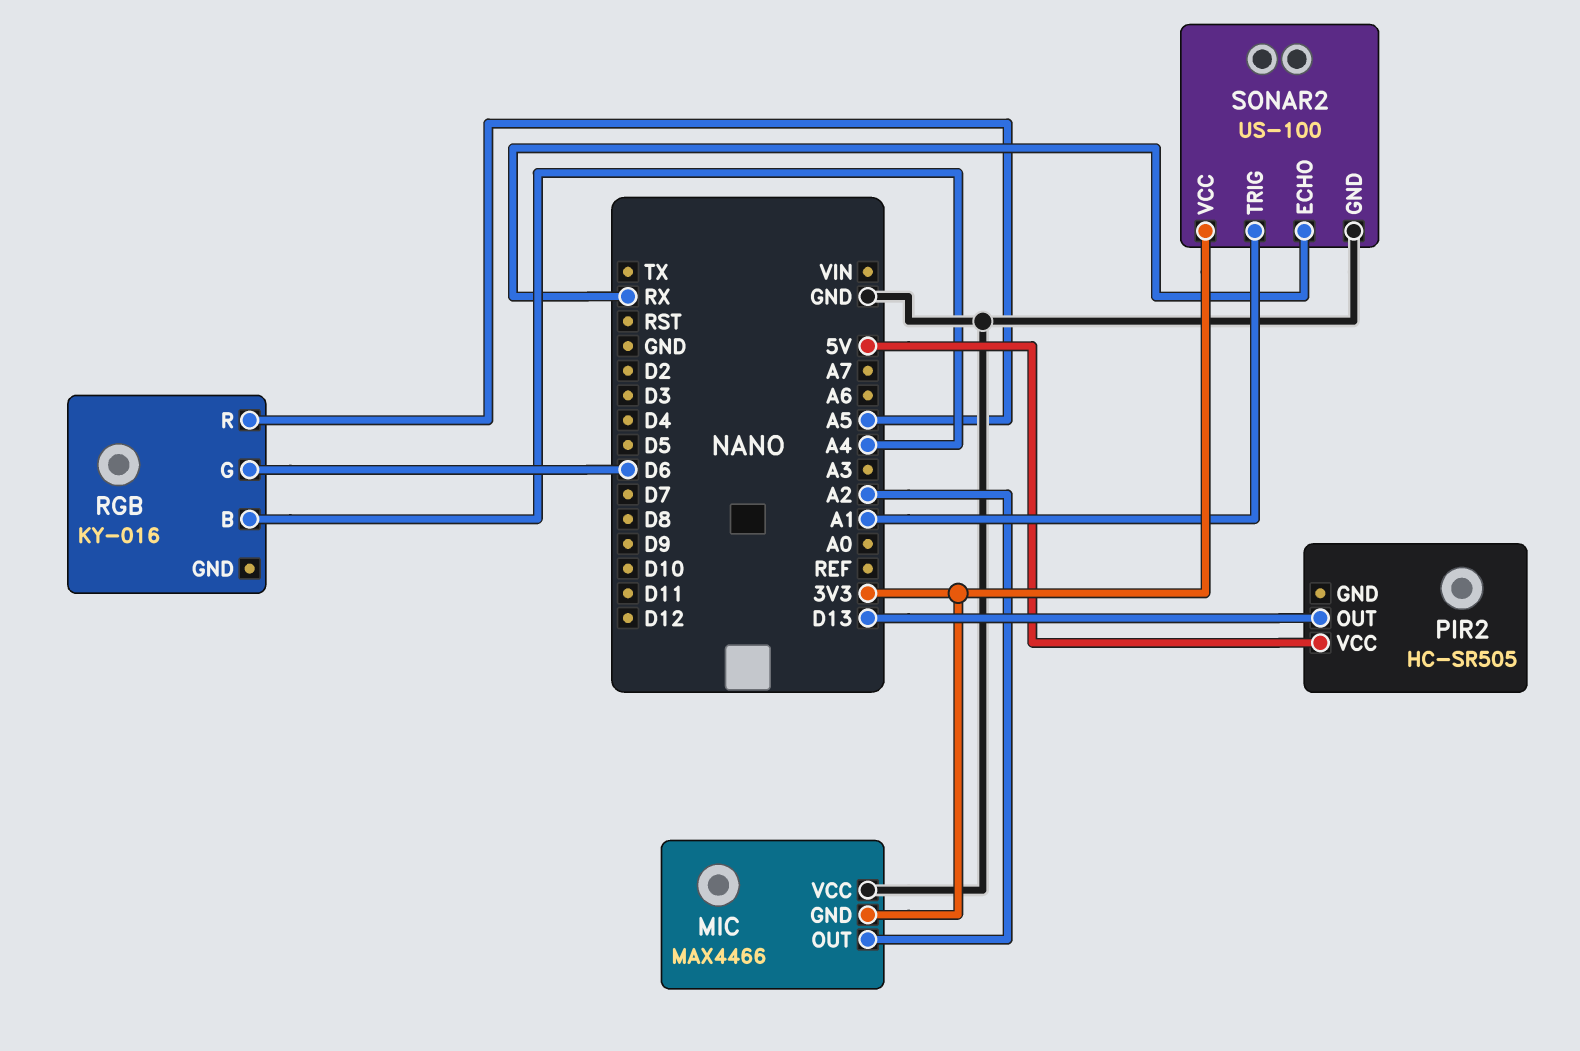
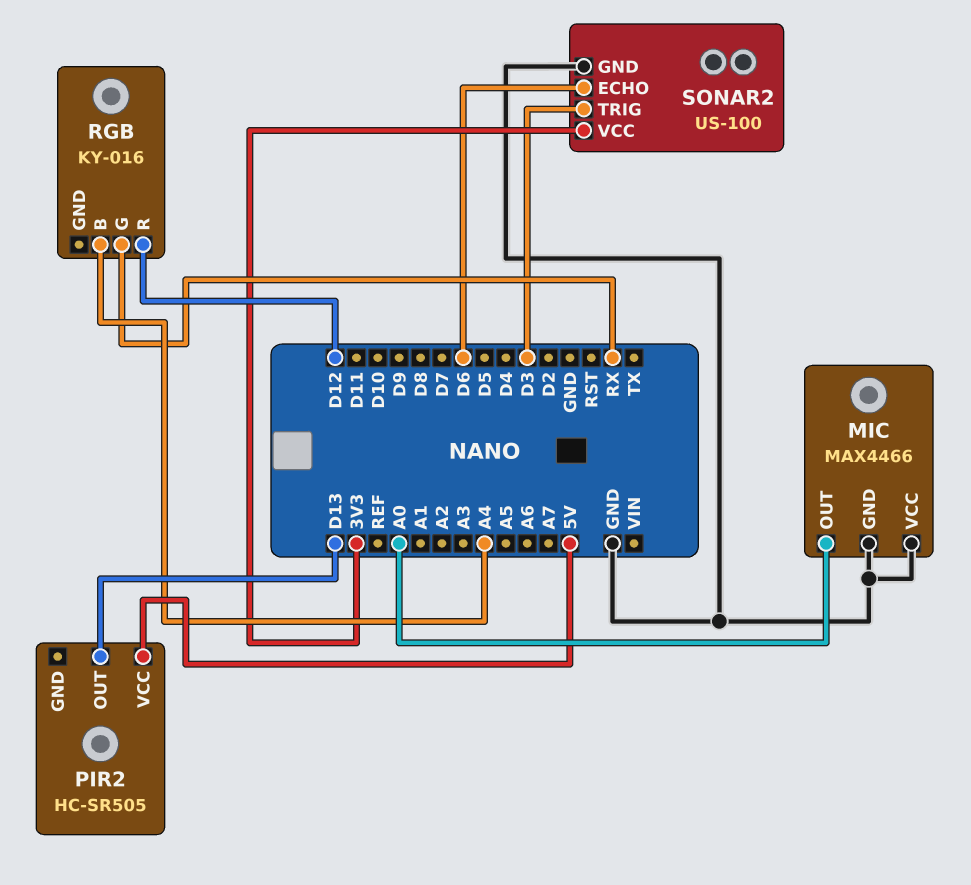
MIC pin GND: 3V3 -> GND
MIC pin OUT: A2 -> A0
RGB pin G: D6 -> RX
RGB pin R: A5 -> D12
SONAR2 pin ECHO: RX -> D6
SONAR2 pin TRIG: A1 -> D3

